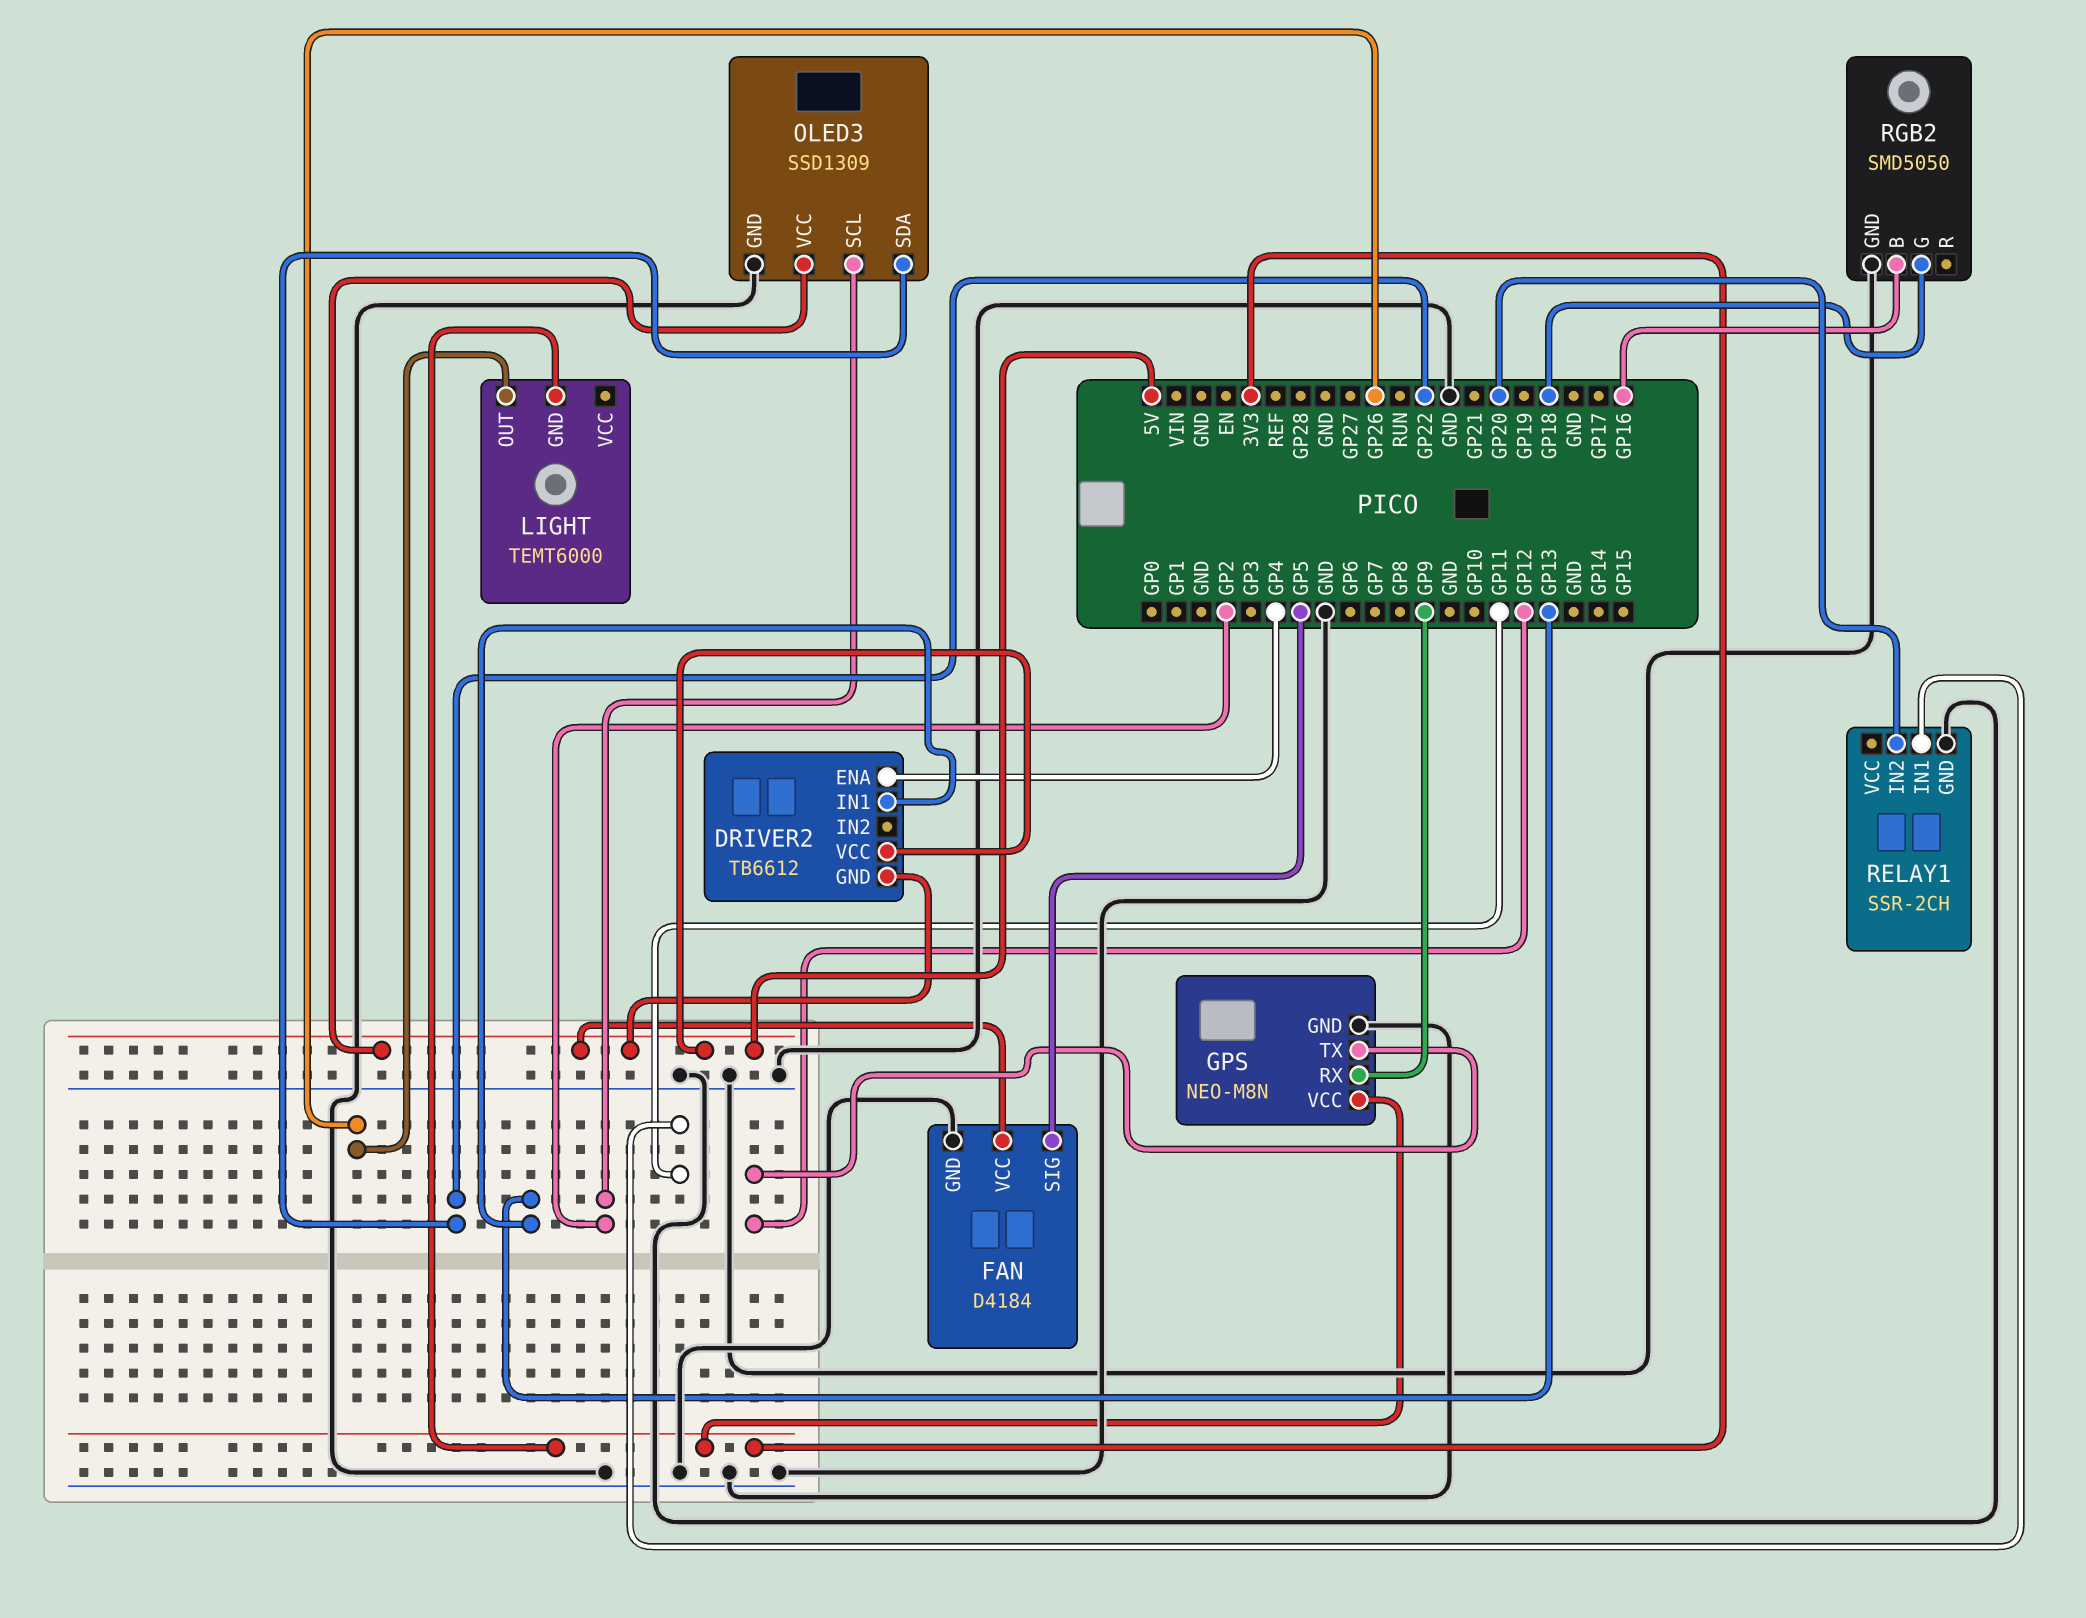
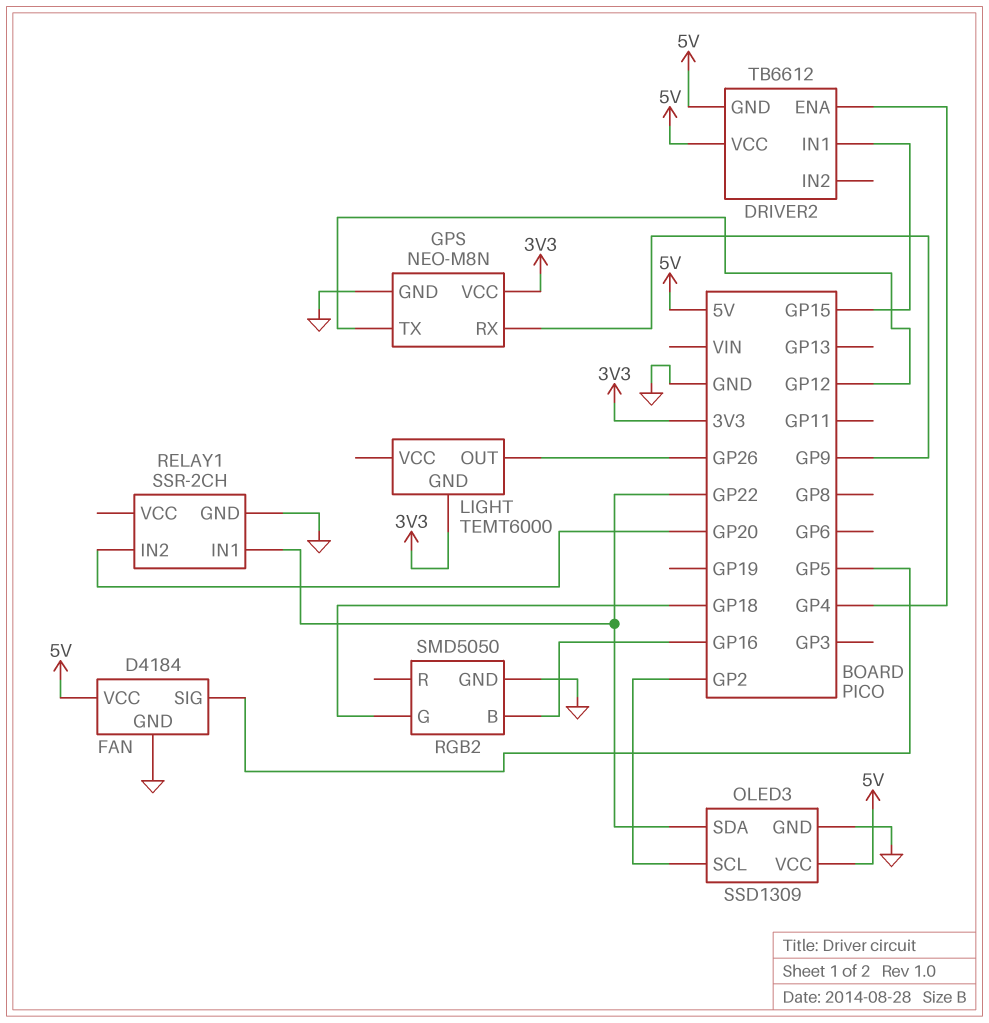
DRIVER2 pin IN1: GP13 -> GP15
RELAY1 pin IN1: GP11 -> GP22

